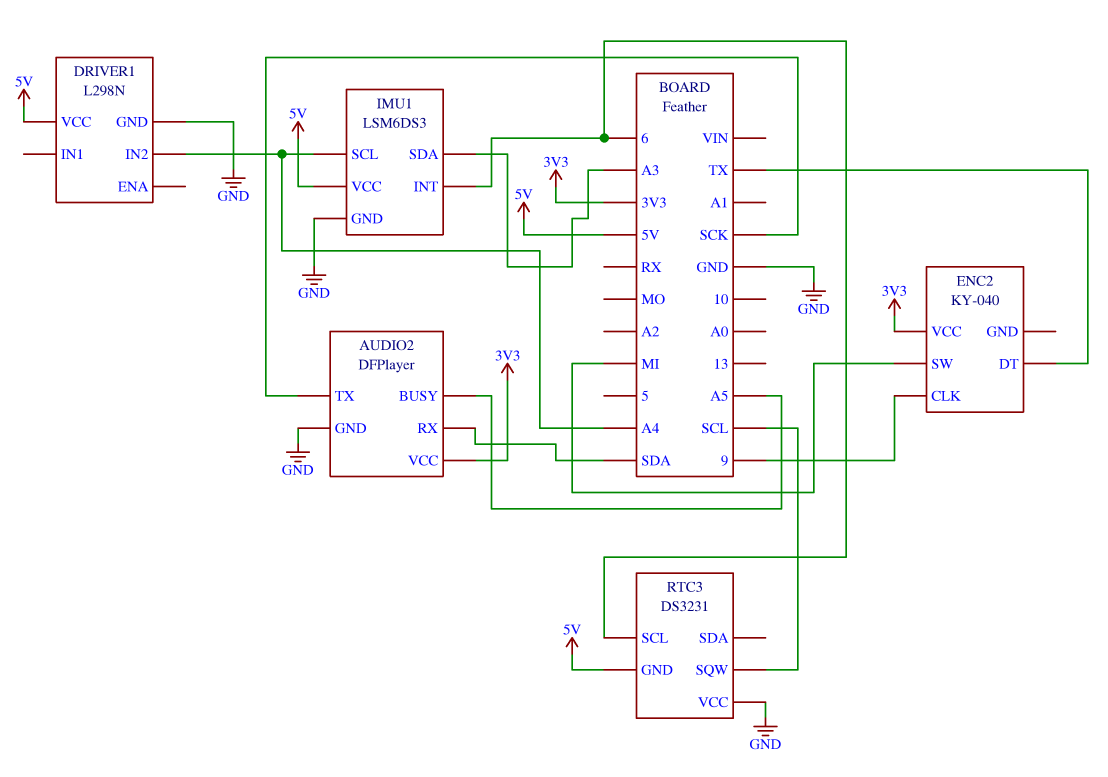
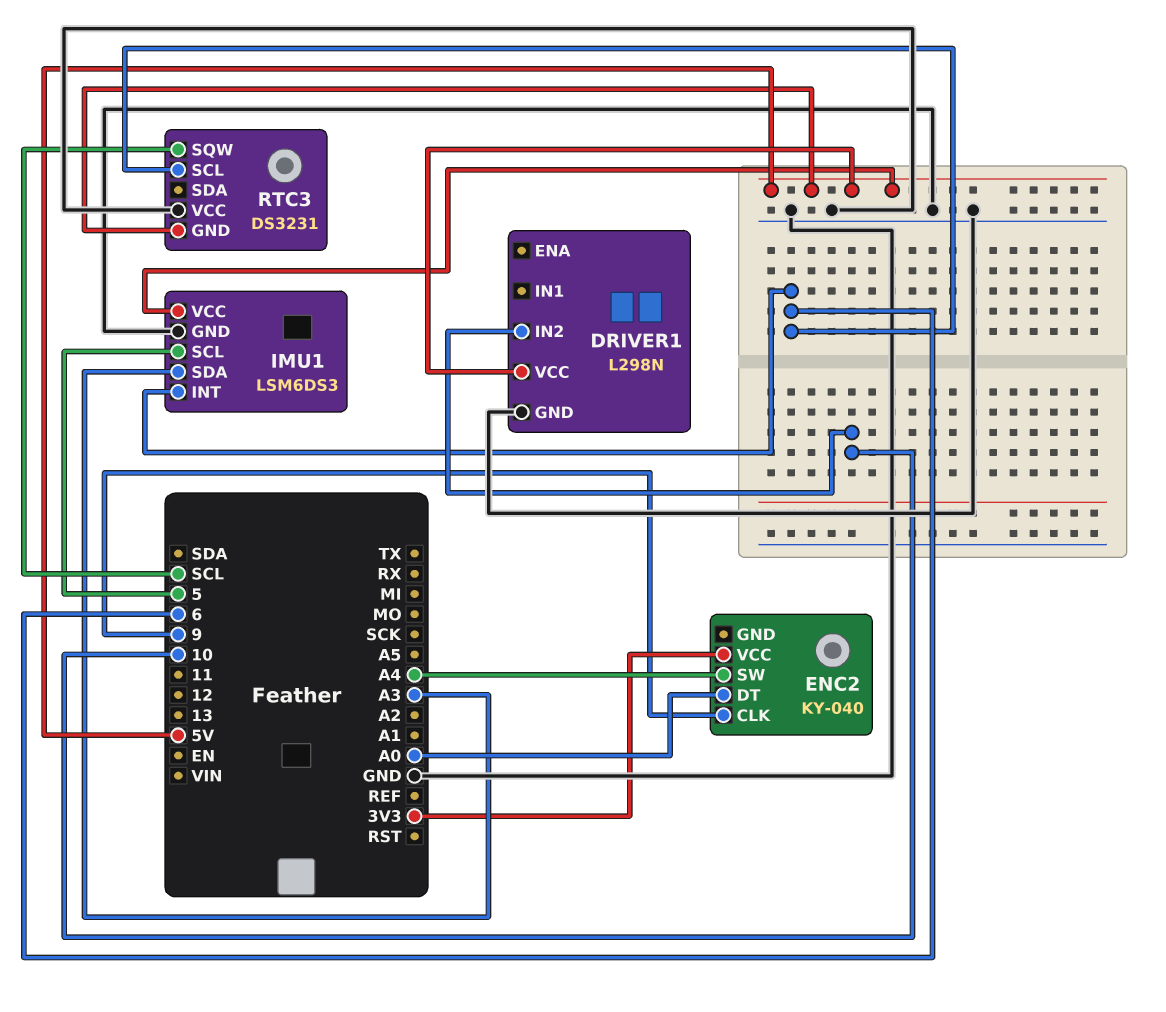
AUDIO2: DFPlayer -> none
AUDIO2 pin BUSY: A5 -> none
AUDIO2 pin GND: GND -> none
AUDIO2 pin RX: SDA -> none
AUDIO2 pin TX: SCK -> none
AUDIO2 pin VCC: 3V3 -> none
DRIVER1 pin IN2: A4 -> 10
ENC2 pin DT: TX -> A0
ENC2 pin SW: MI -> A4
IMU1 pin SCL: A4 -> 5

